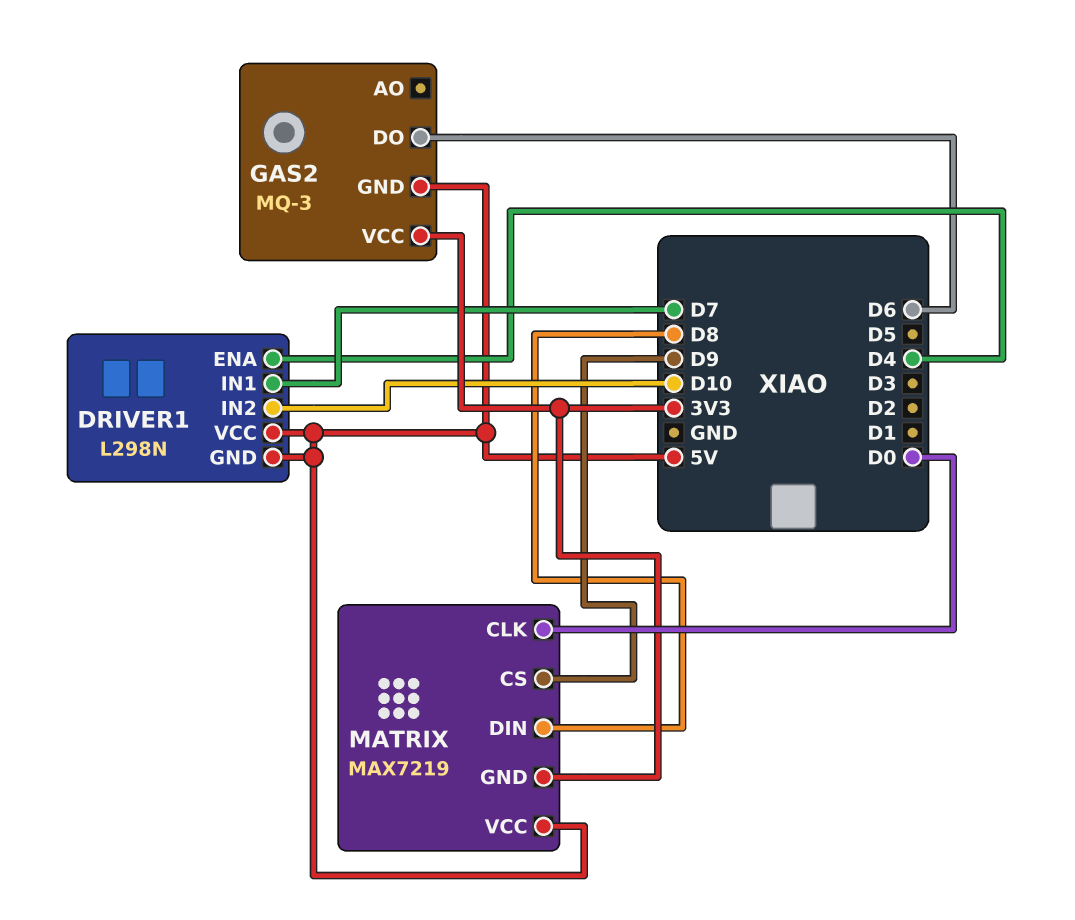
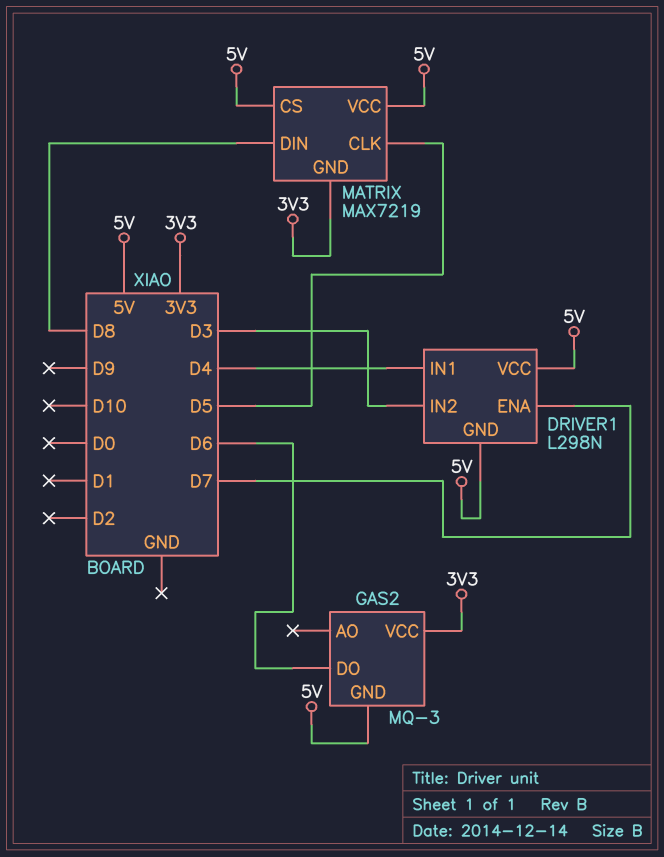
DRIVER1 pin ENA: D4 -> D7
DRIVER1 pin IN1: D7 -> D4
DRIVER1 pin IN2: D10 -> D3
MATRIX pin CLK: D0 -> D5
MATRIX pin CS: D9 -> 5V

